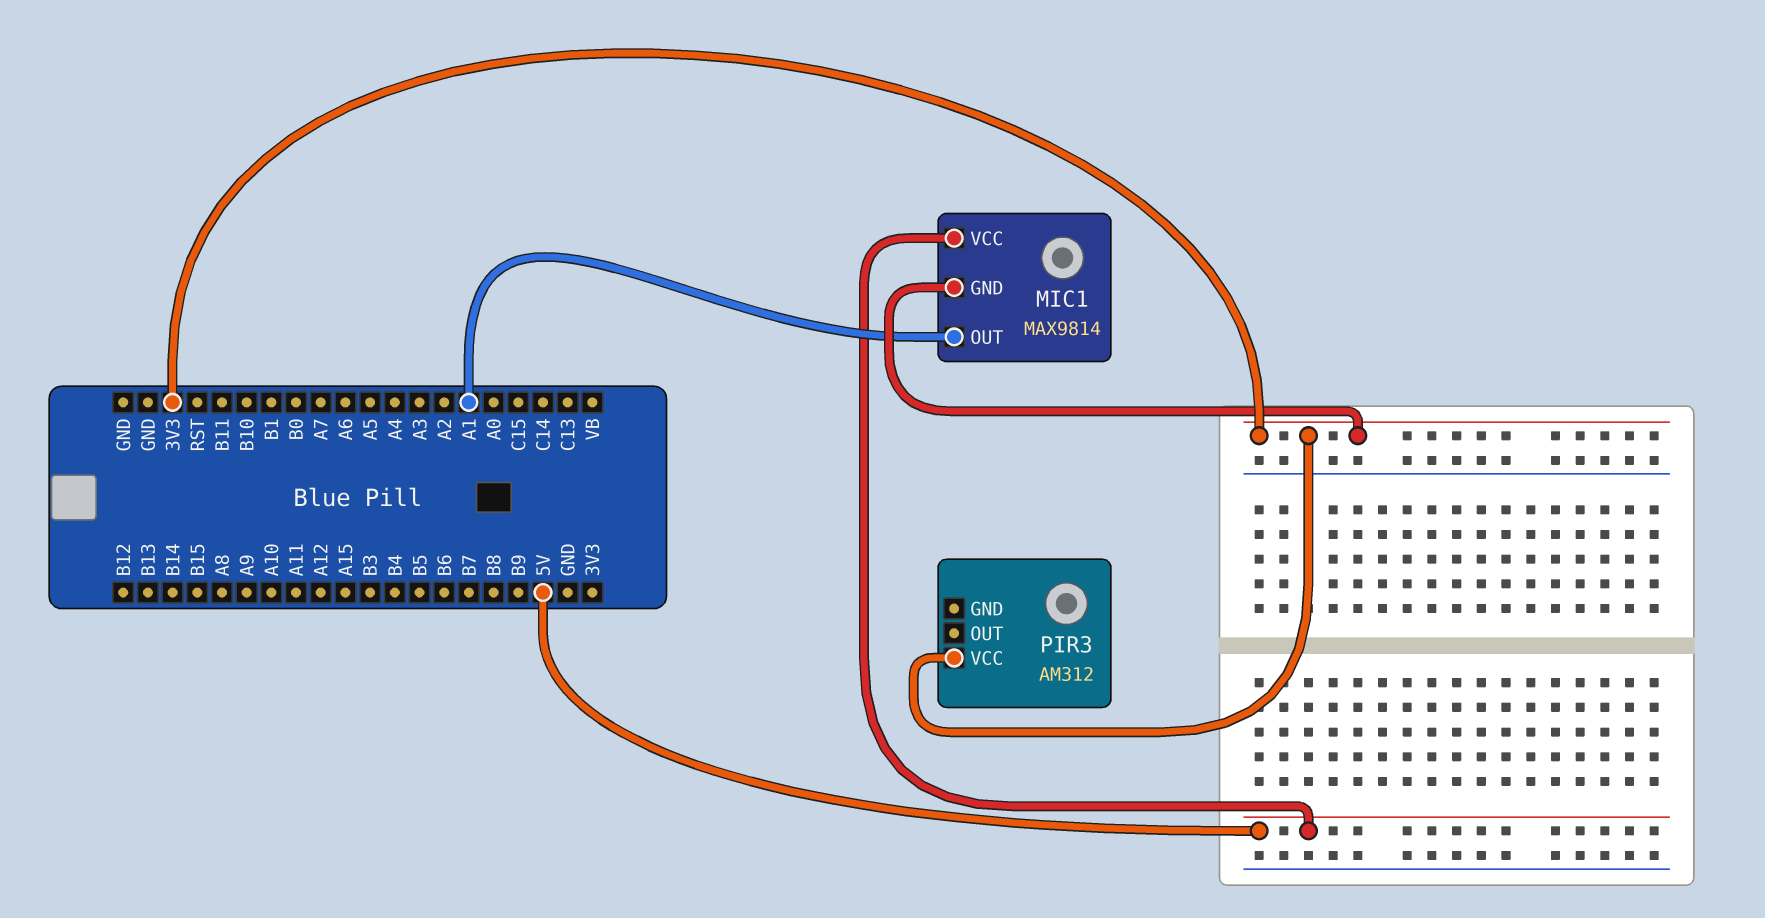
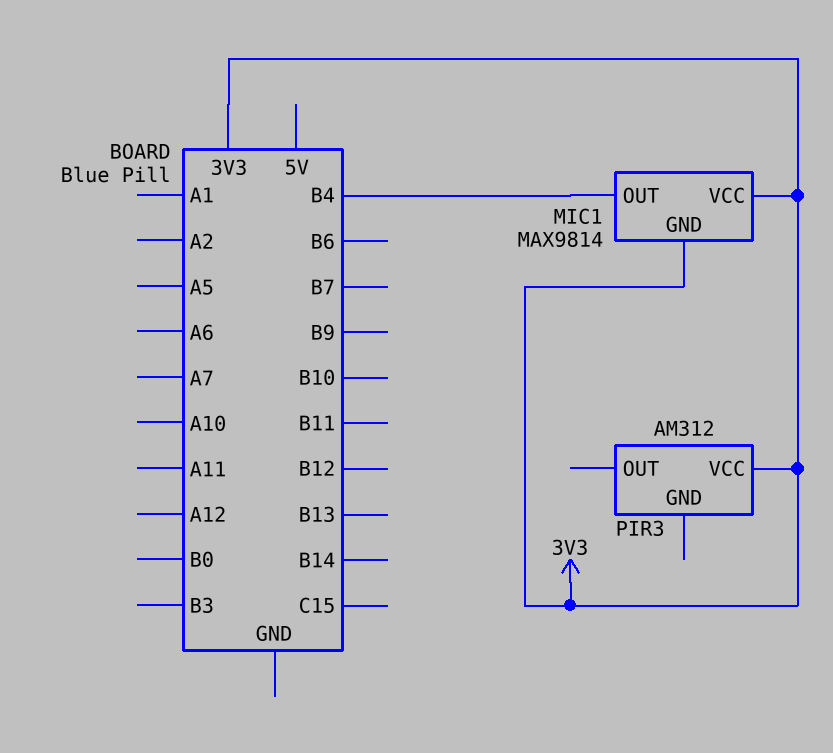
MIC1 pin OUT: A1 -> B4
MIC1 pin VCC: 5V -> 3V3

